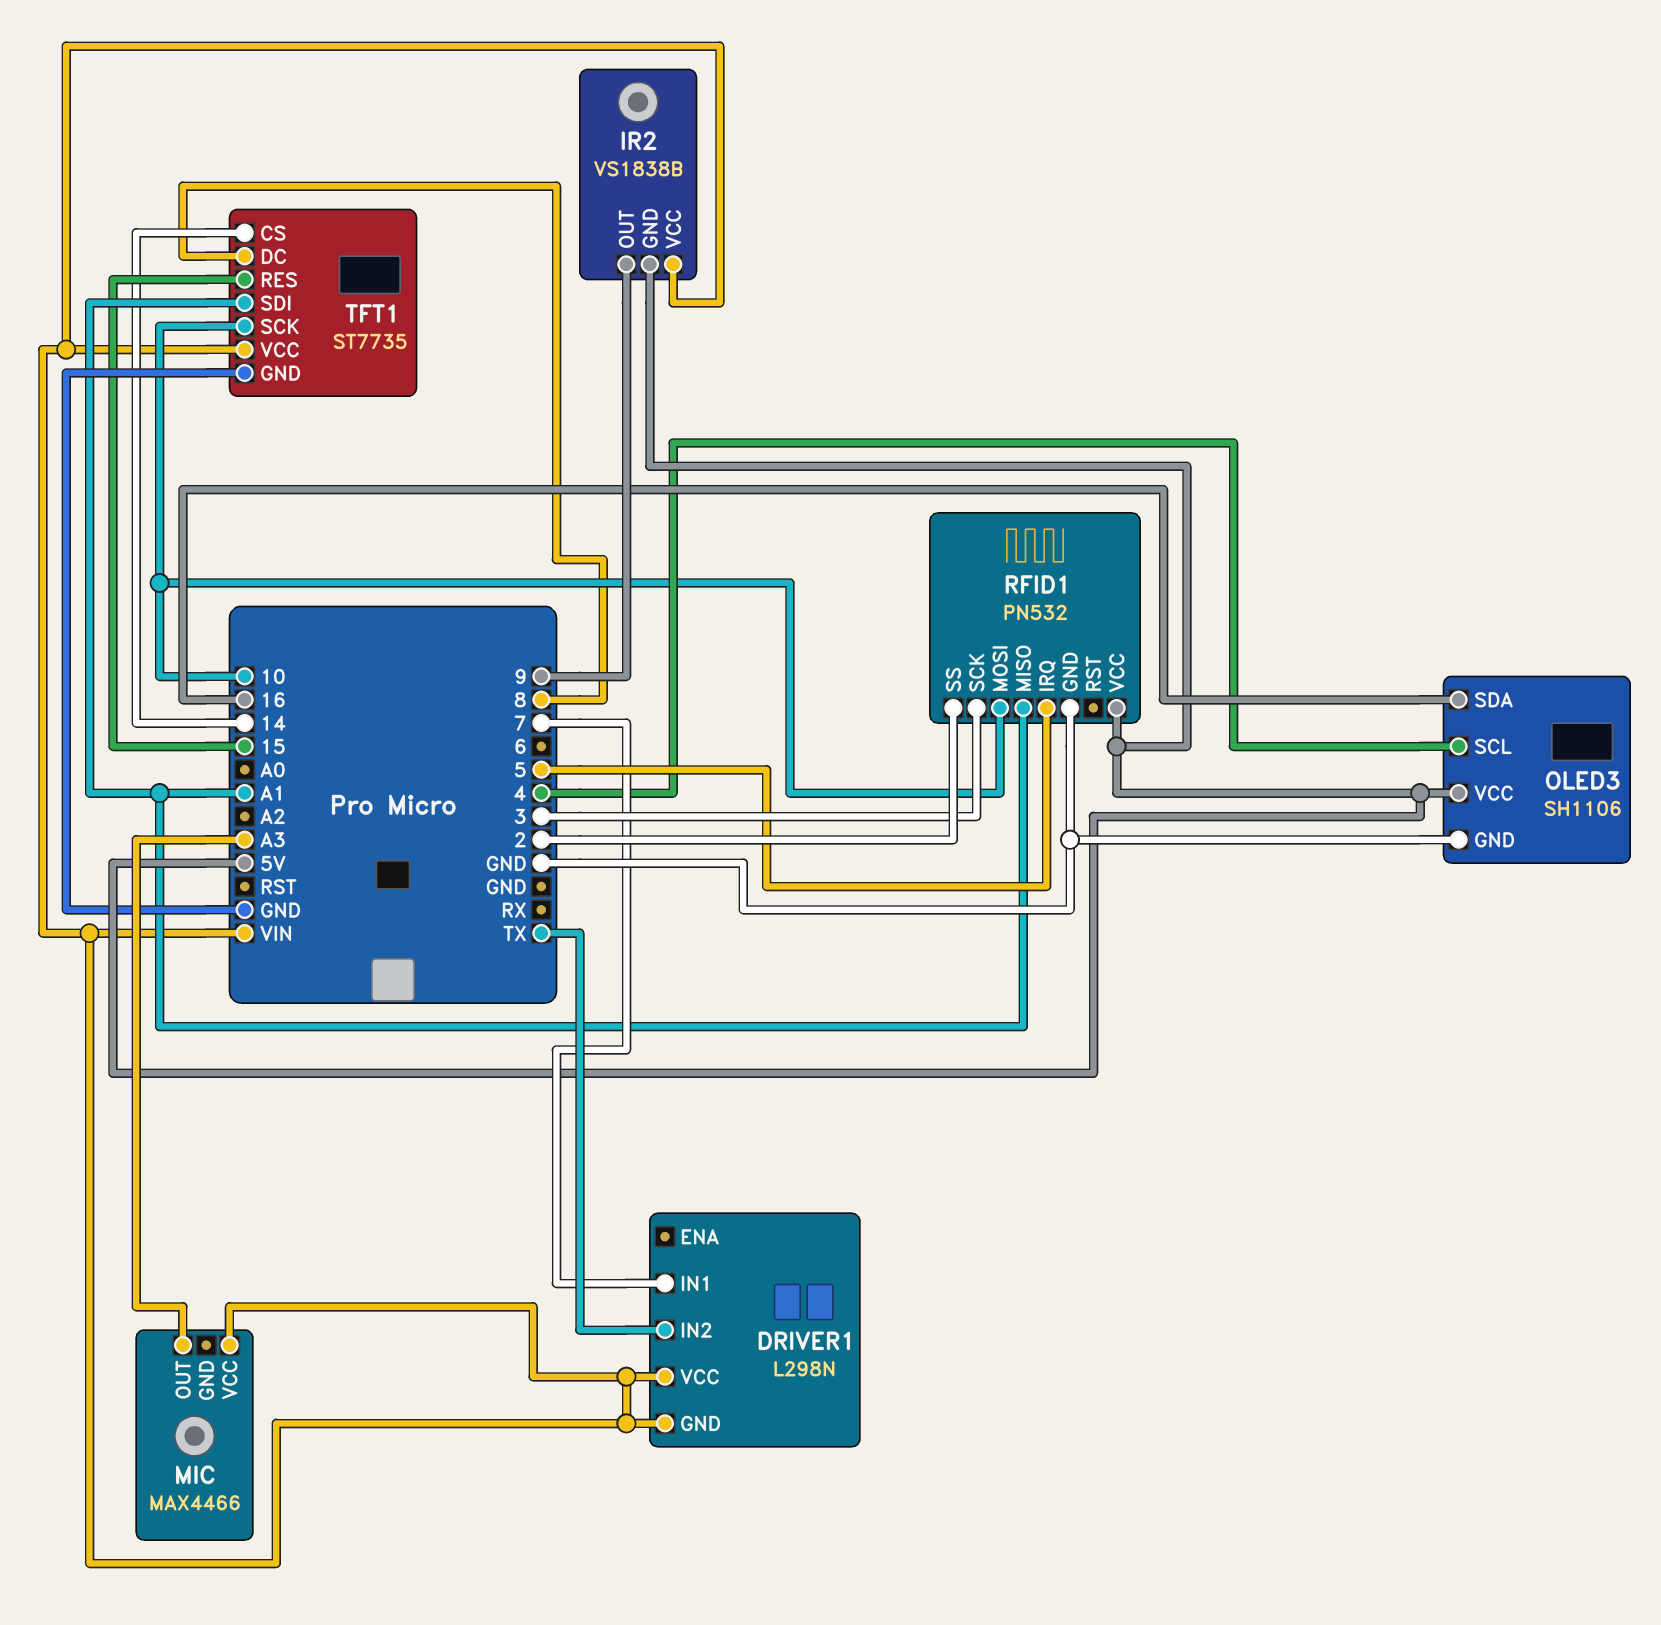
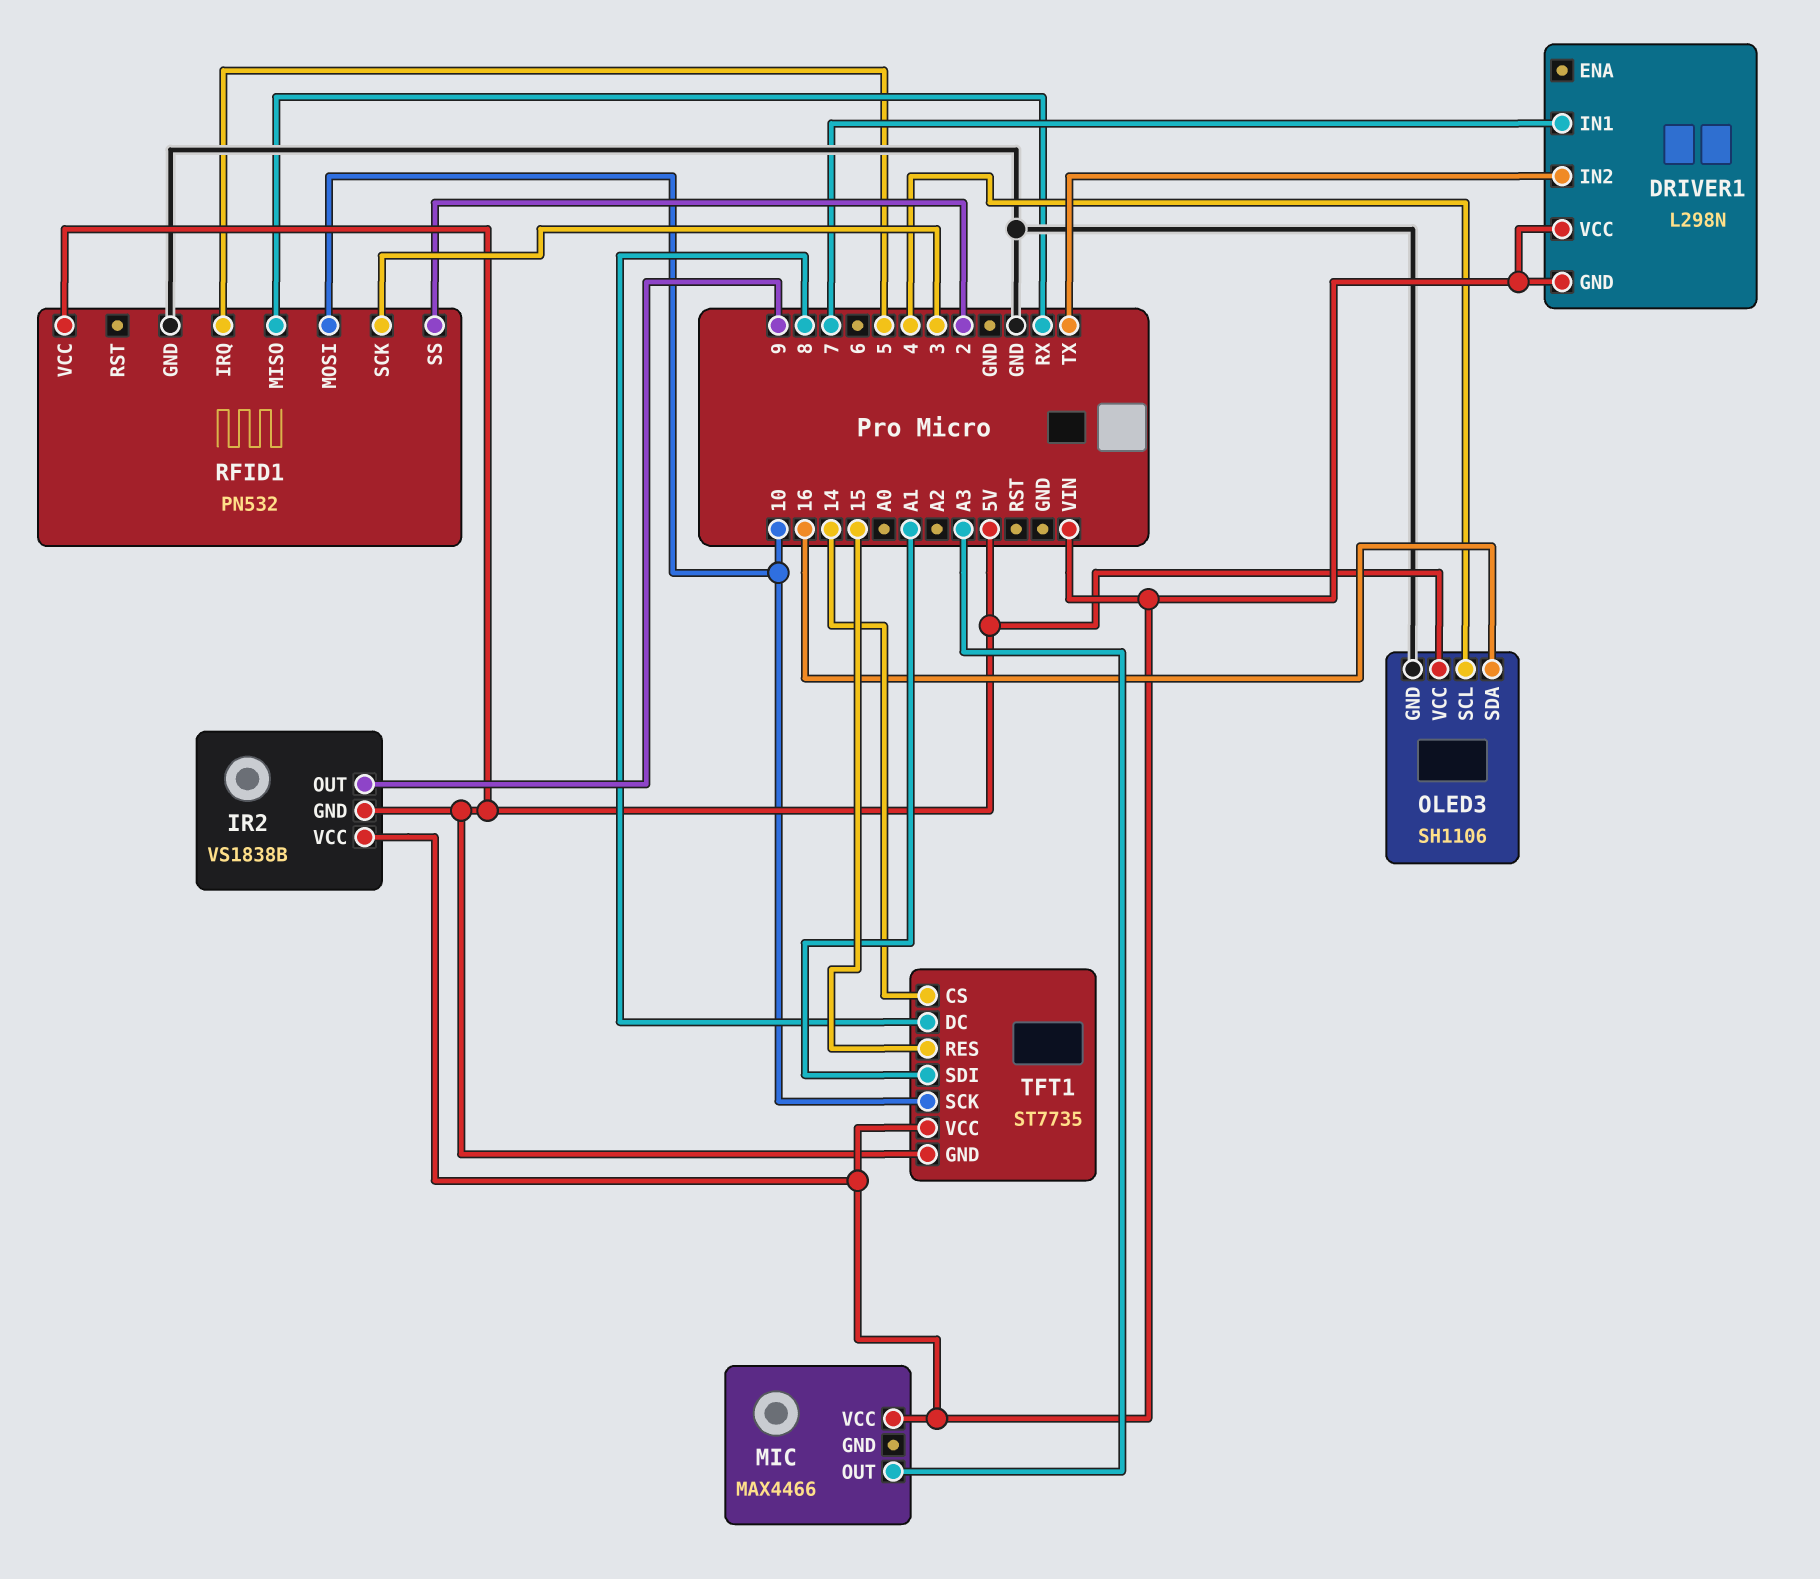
RFID1 pin MISO: A1 -> RX
TFT1 pin GND: GND -> 5V

